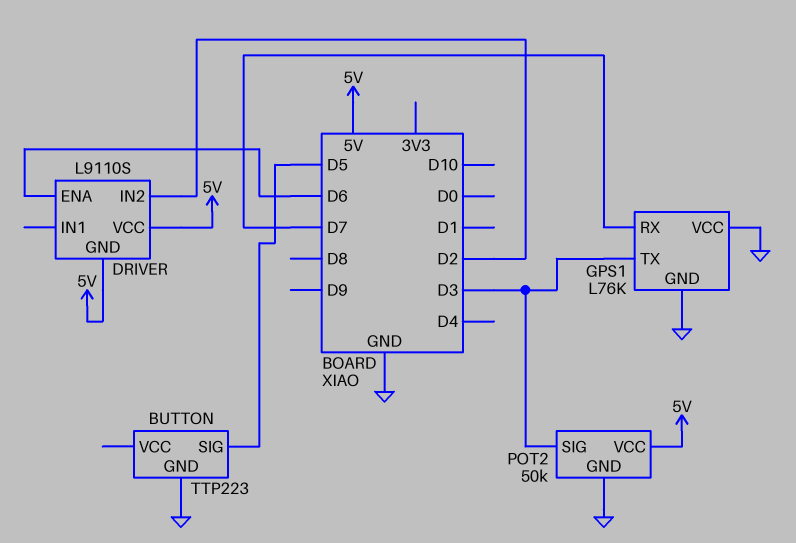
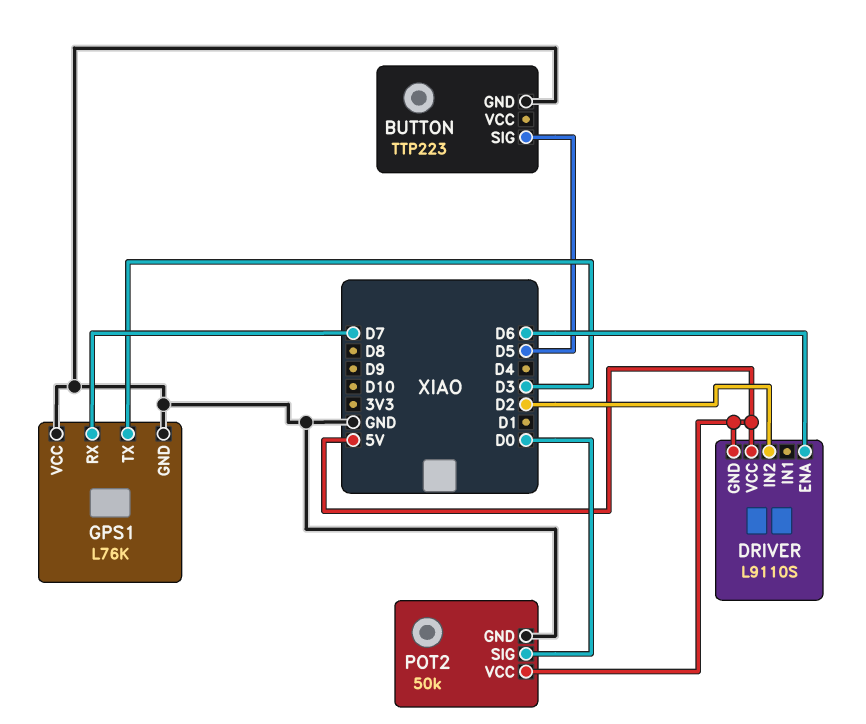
POT2 pin SIG: D3 -> D0

